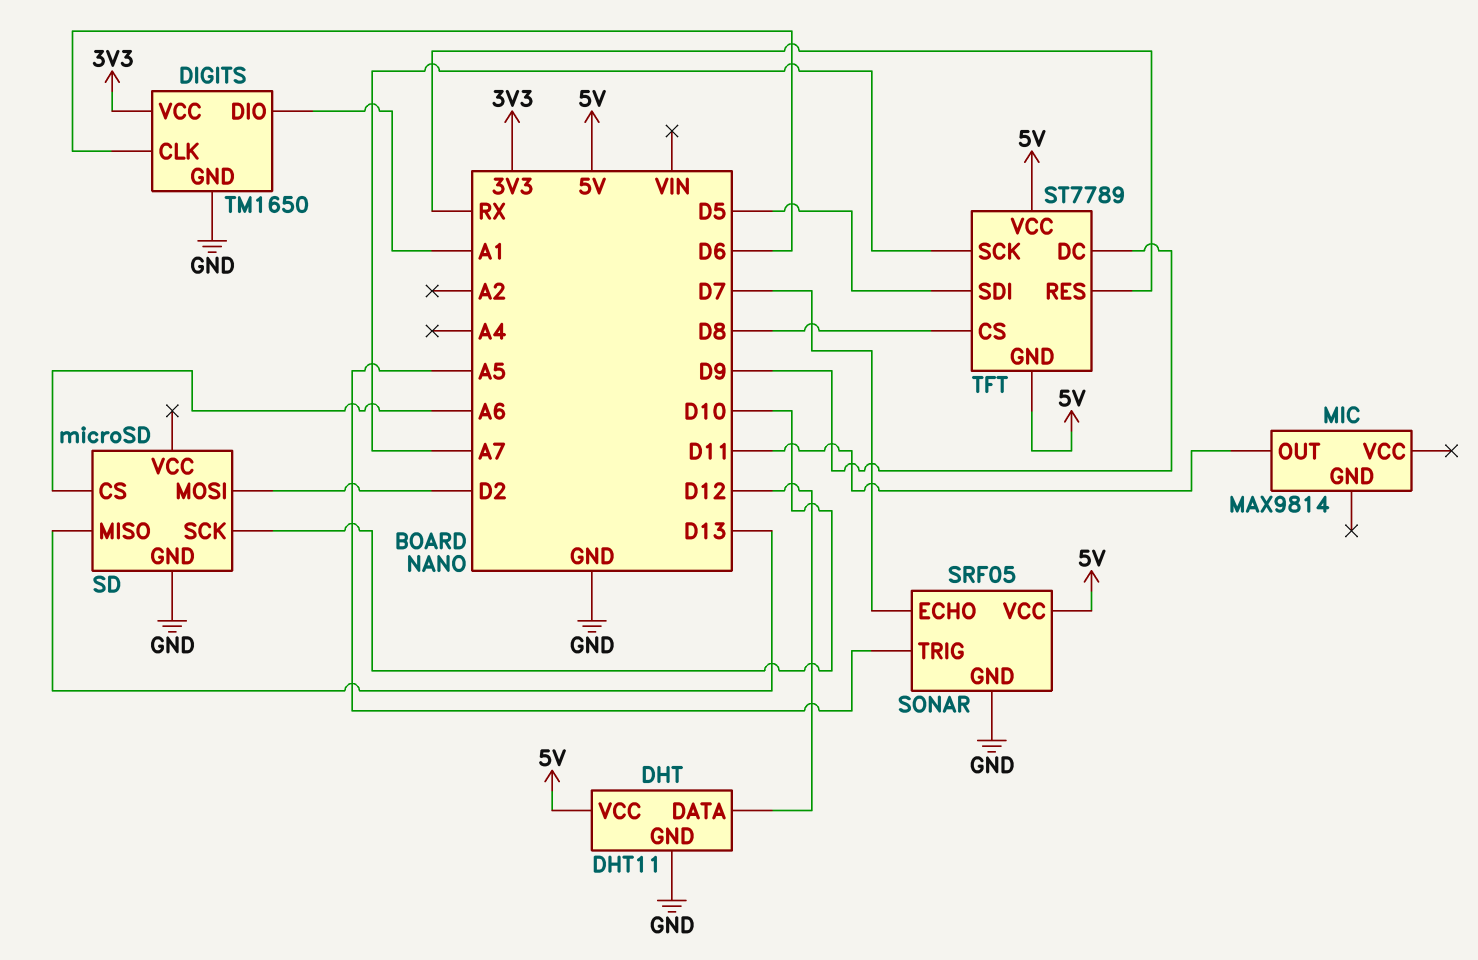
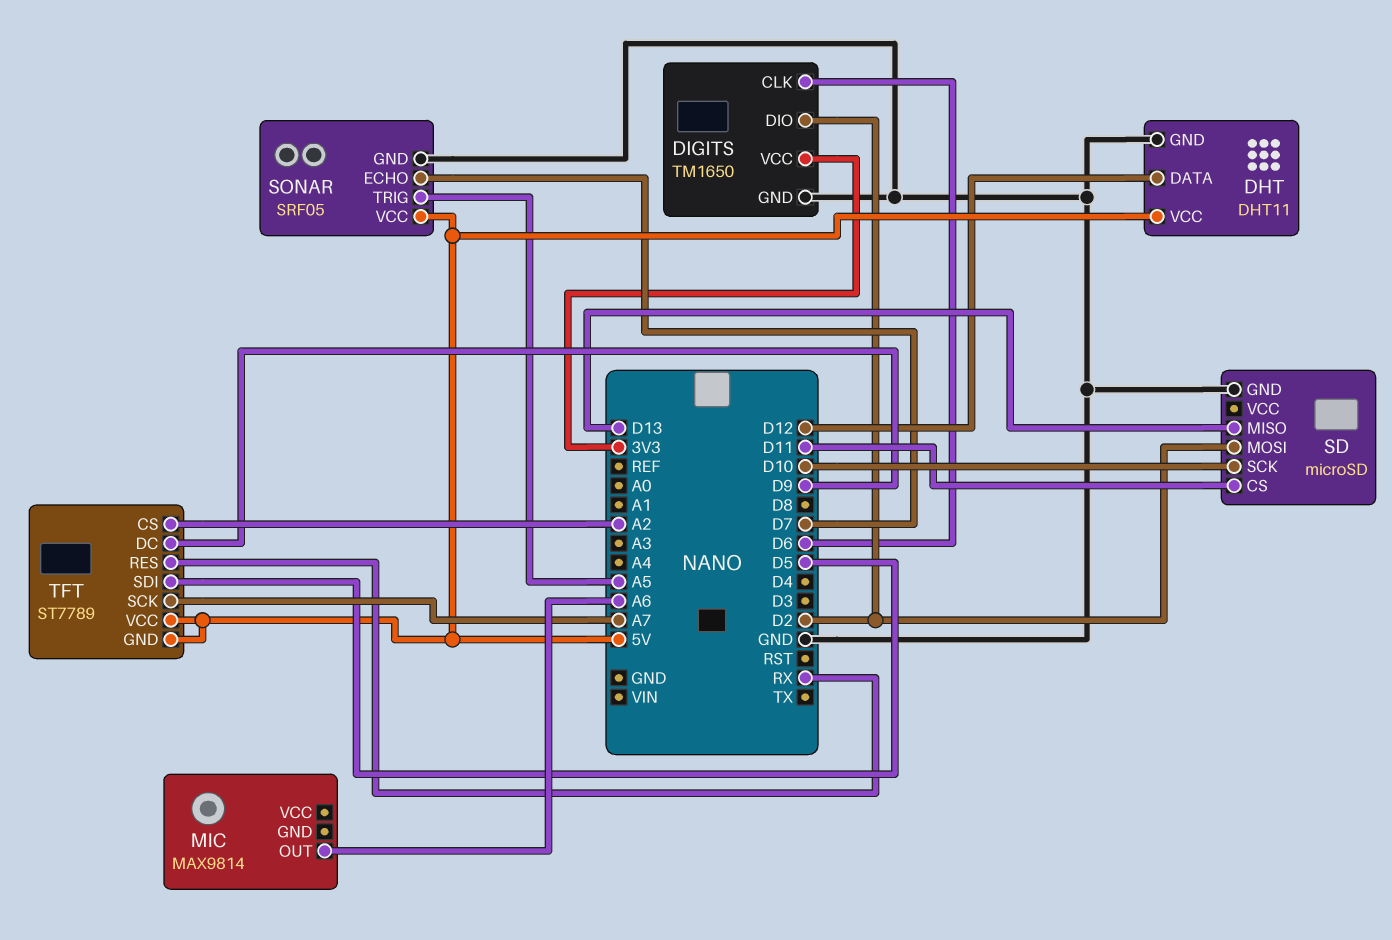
DIGITS pin DIO: A1 -> D2
MIC pin OUT: D11 -> A6
SD pin CS: A6 -> D11
TFT pin CS: D8 -> A2

